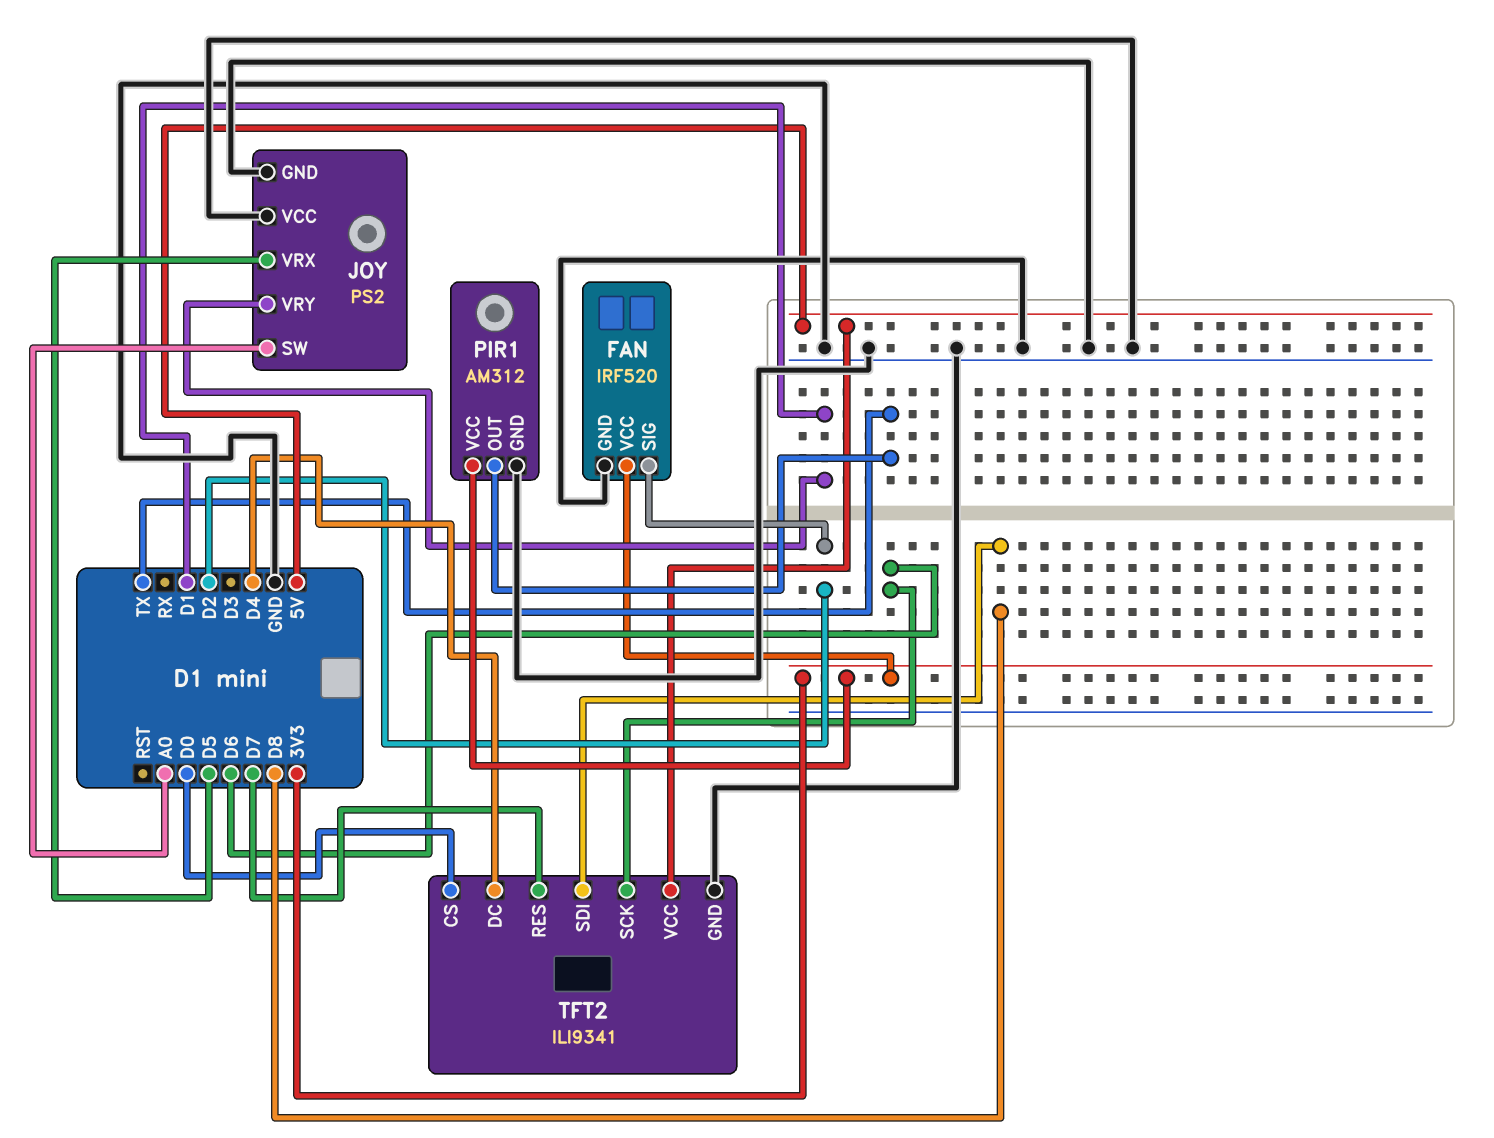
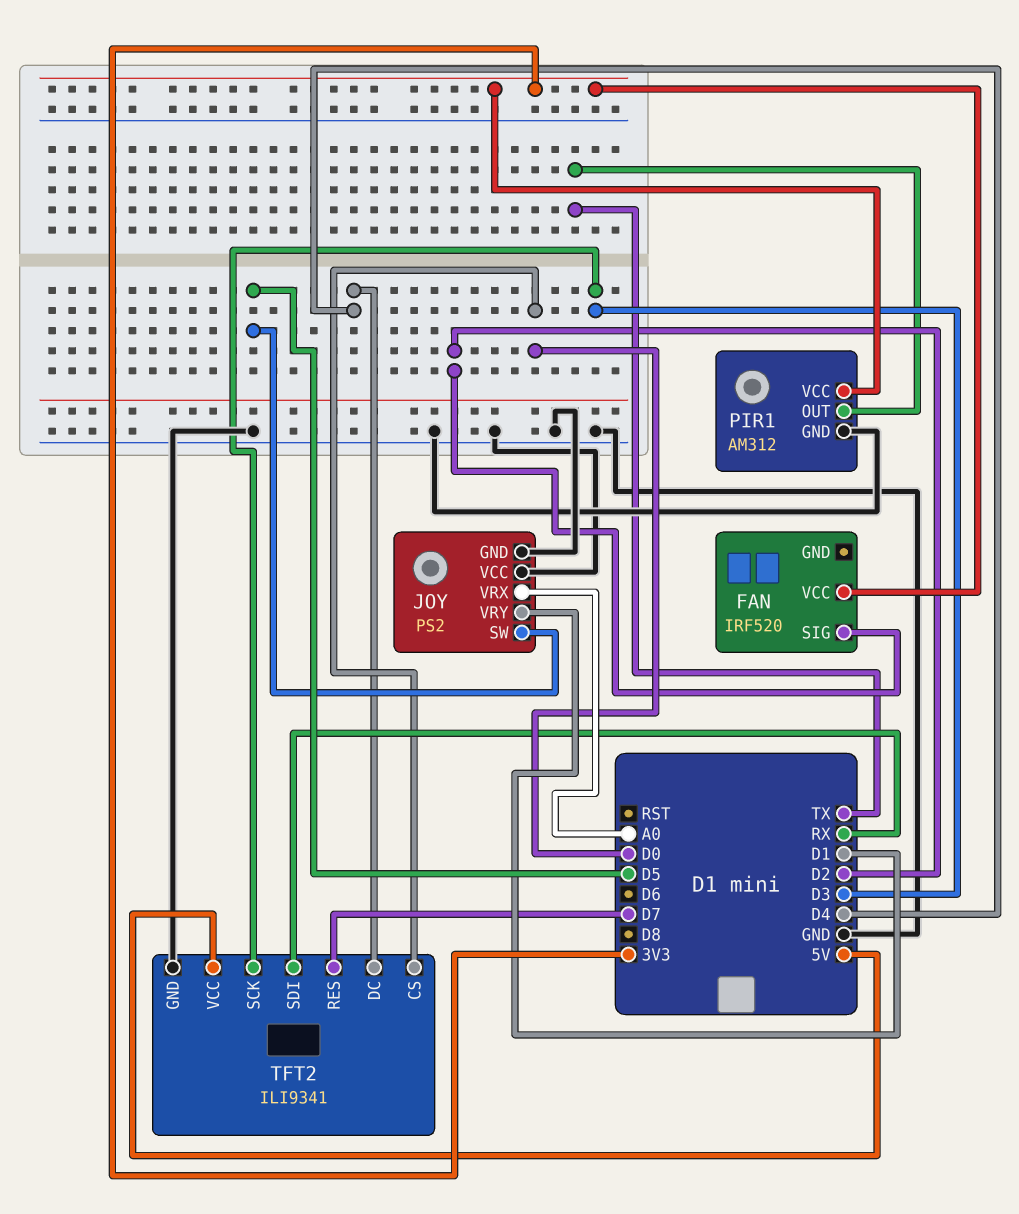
FAN pin GND: GND -> none
JOY pin SW: A0 -> D5
JOY pin VRX: D5 -> A0
TFT2 pin SCK: D6 -> D3
TFT2 pin SDI: D8 -> RX

